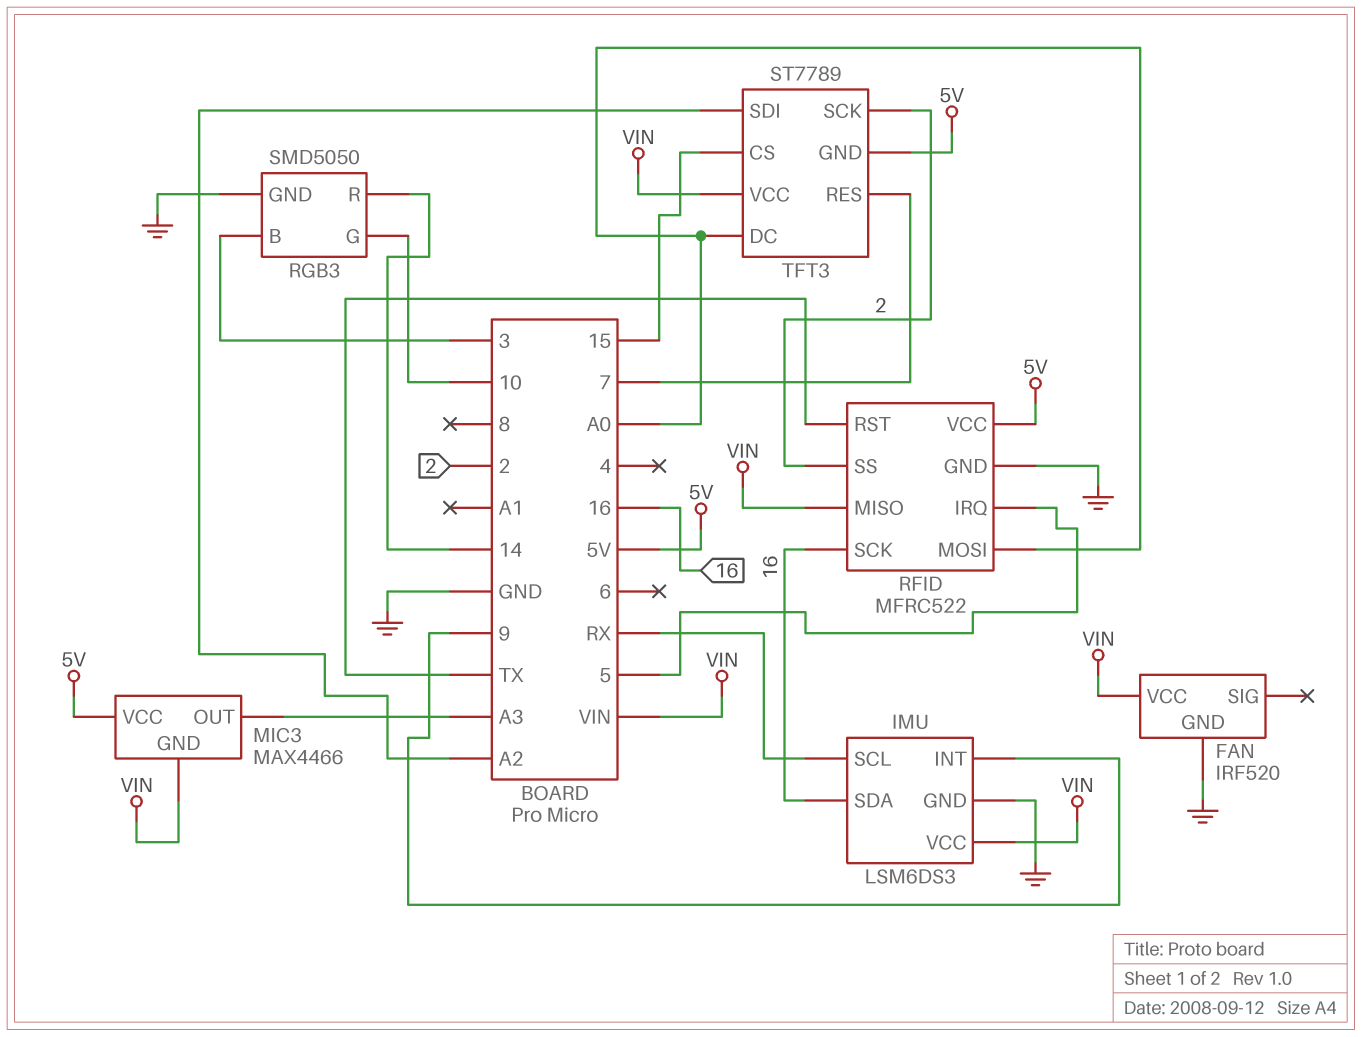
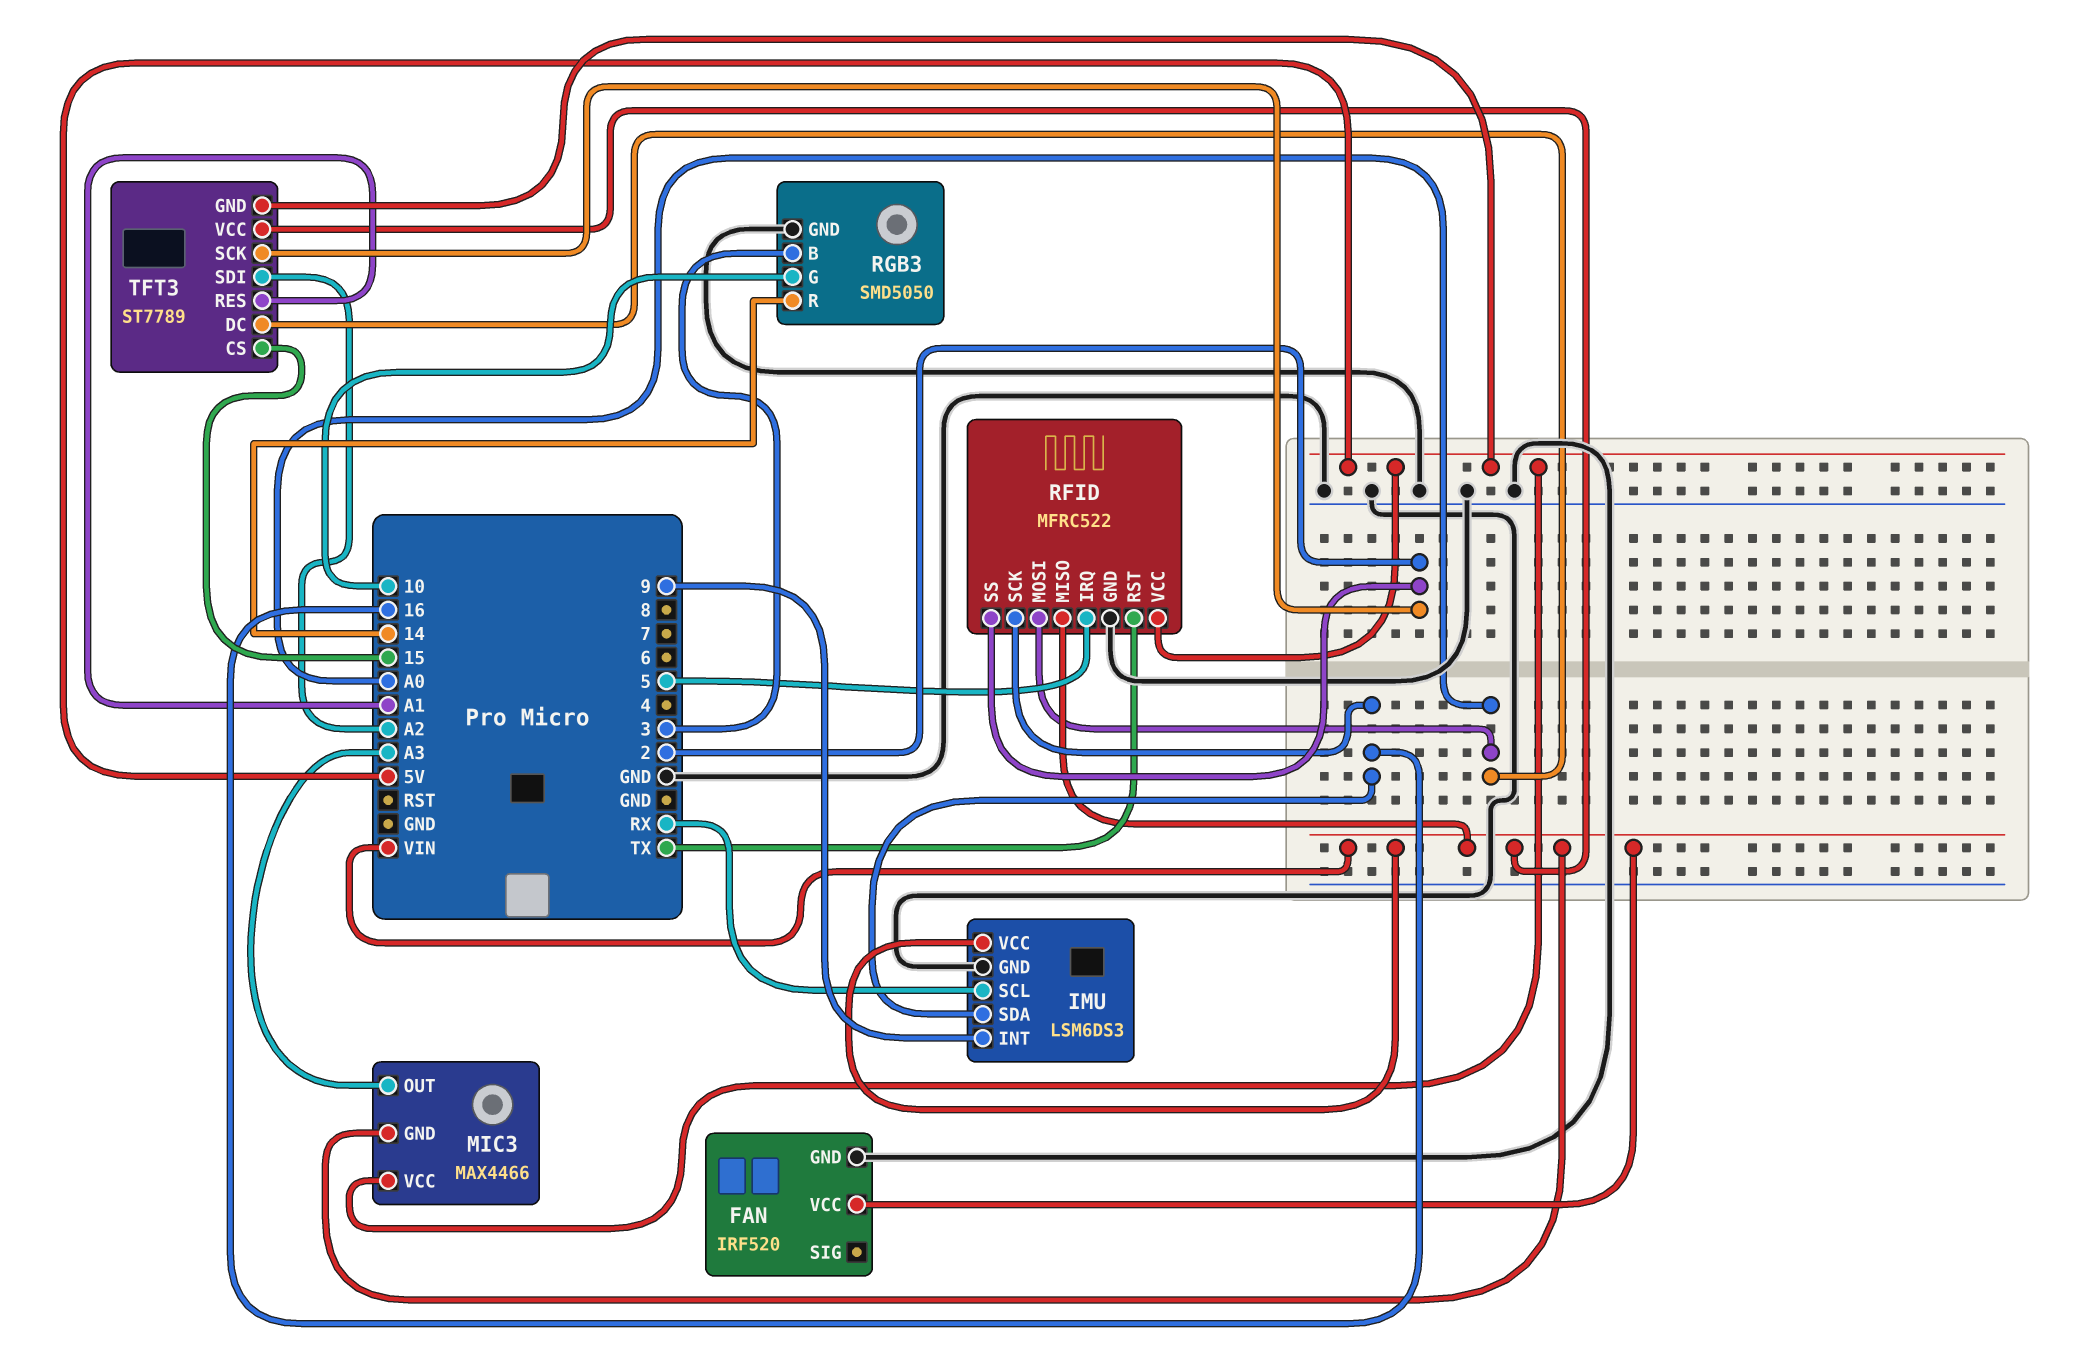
TFT3 pin RES: 7 -> A1

